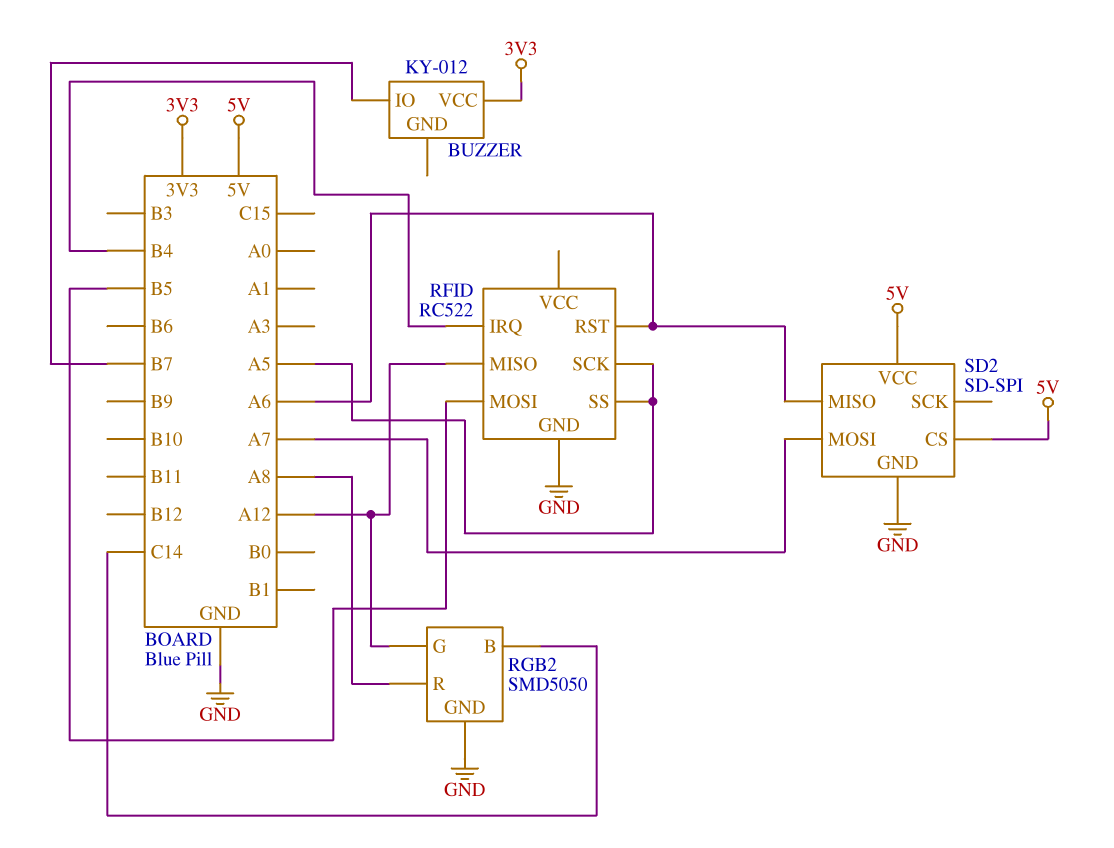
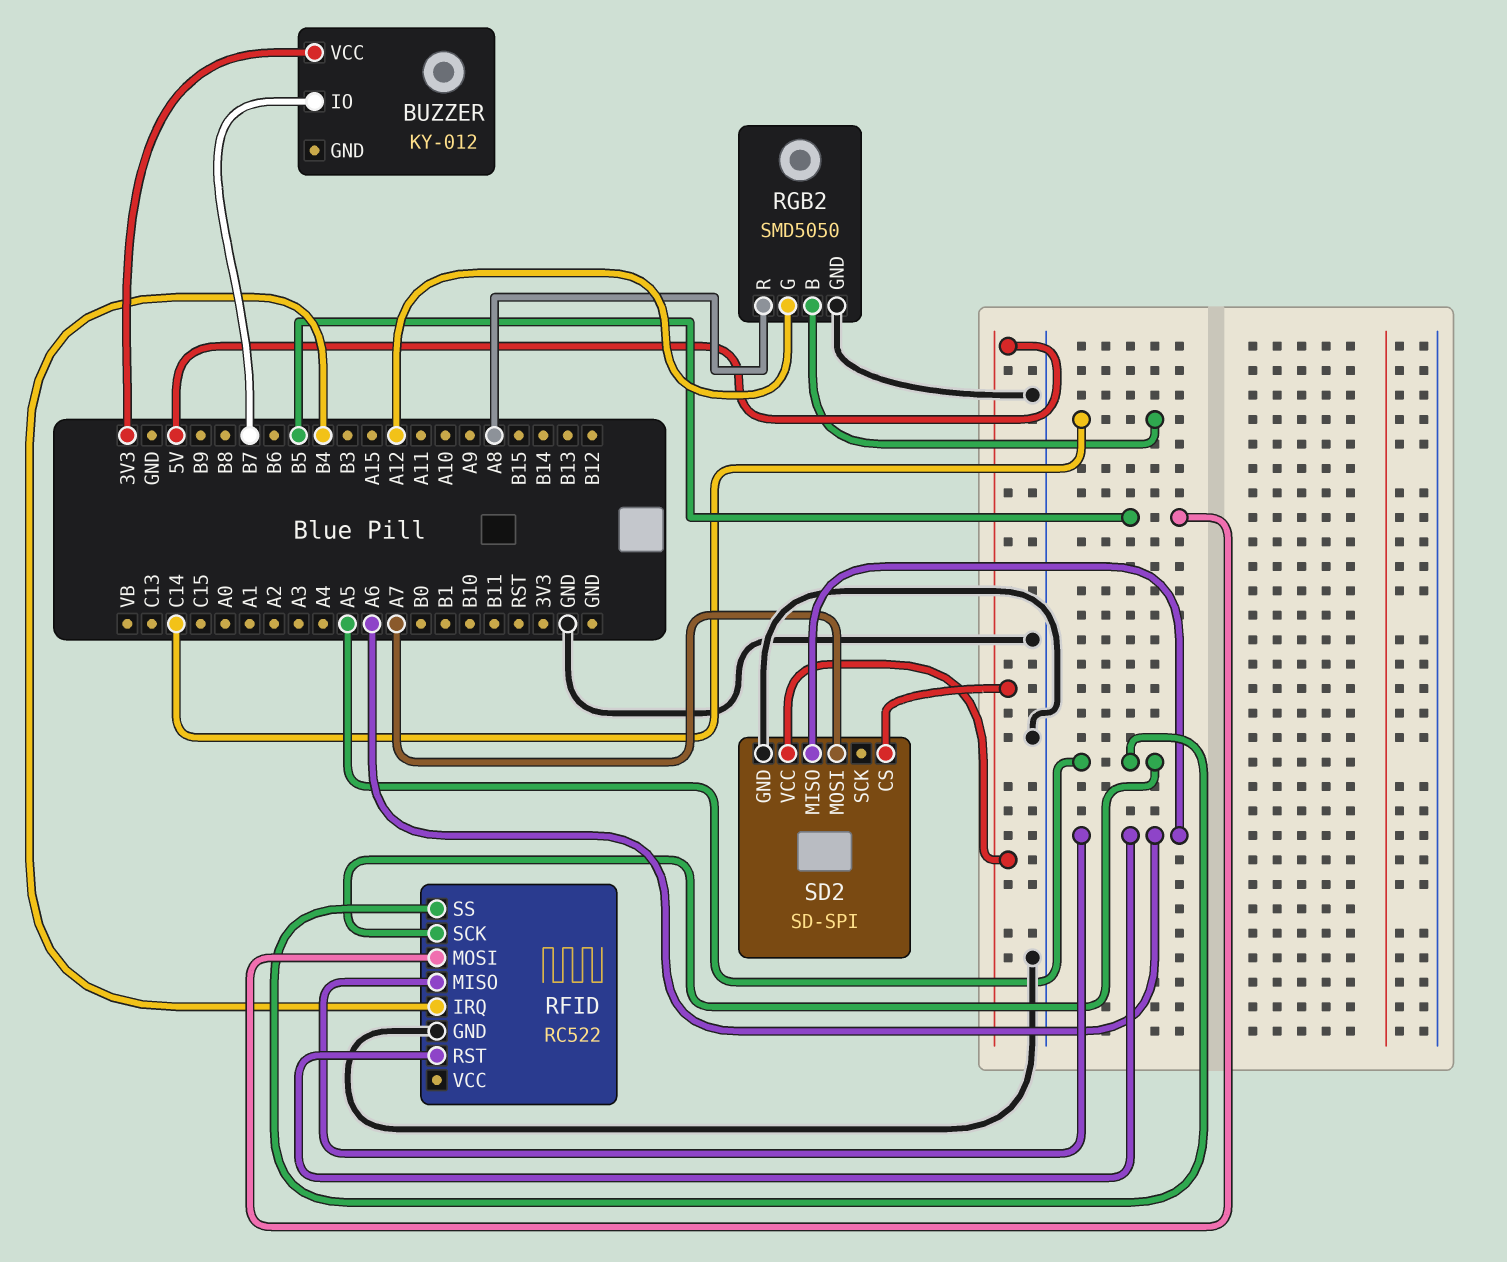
RFID pin MISO: A12 -> A6

